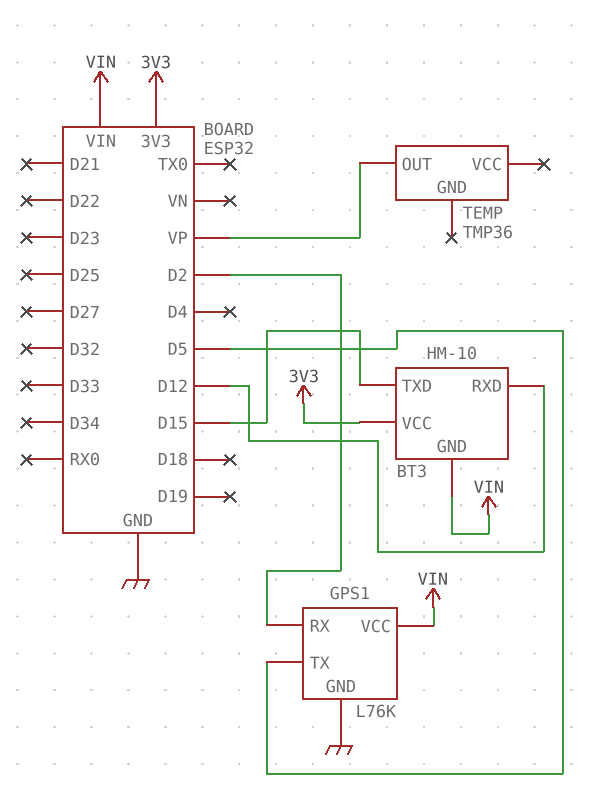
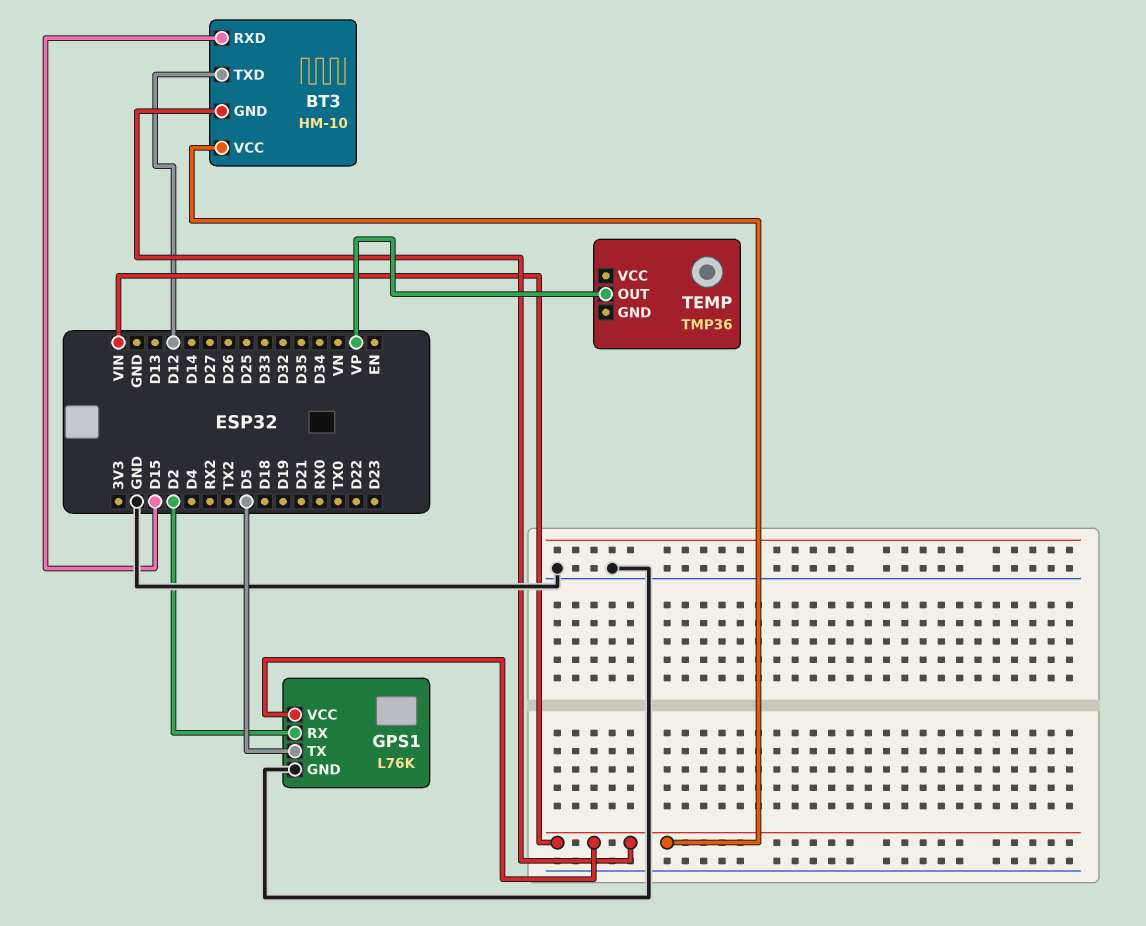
BT3 pin RXD: D12 -> D15
BT3 pin TXD: D15 -> D12
BT3 pin VCC: 3V3 -> VIN

